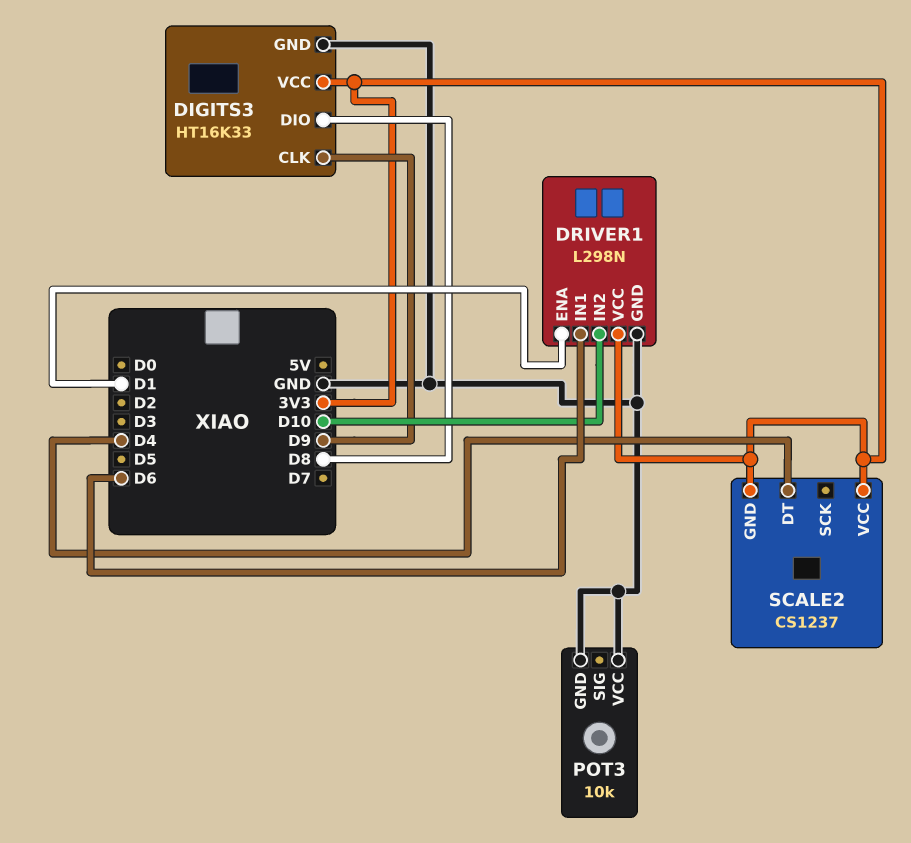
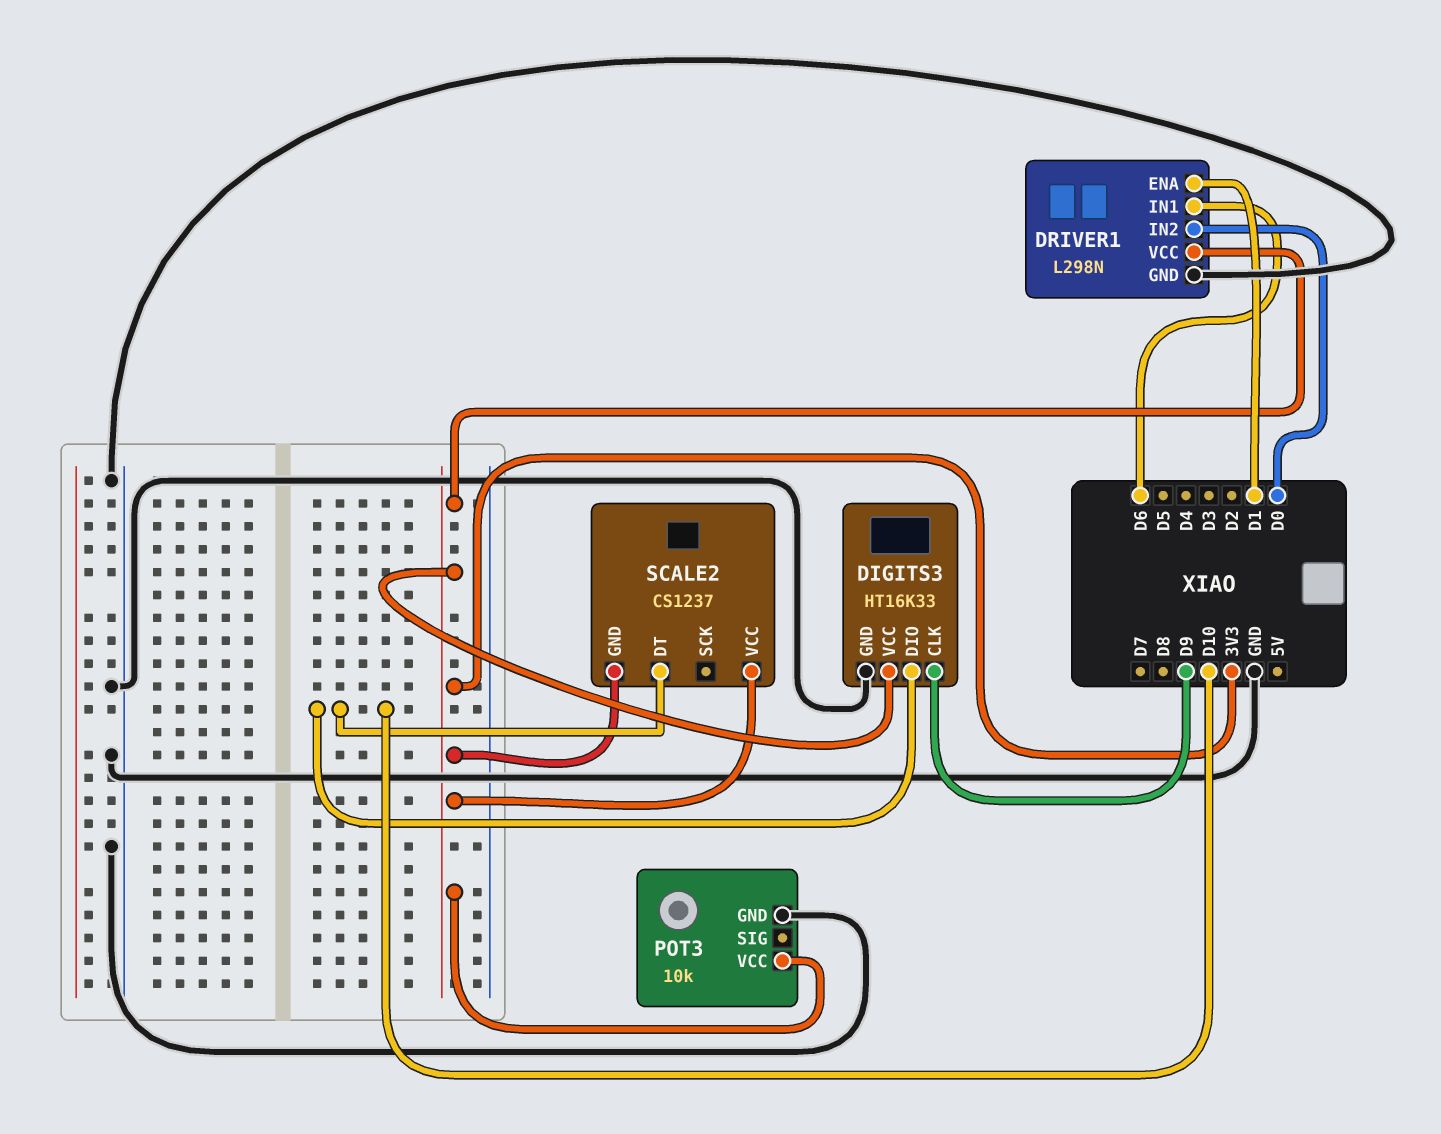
DIGITS3 pin DIO: D8 -> D10
DRIVER1 pin IN2: D10 -> D0
POT3 pin VCC: GND -> 3V3
SCALE2 pin DT: D4 -> D10

